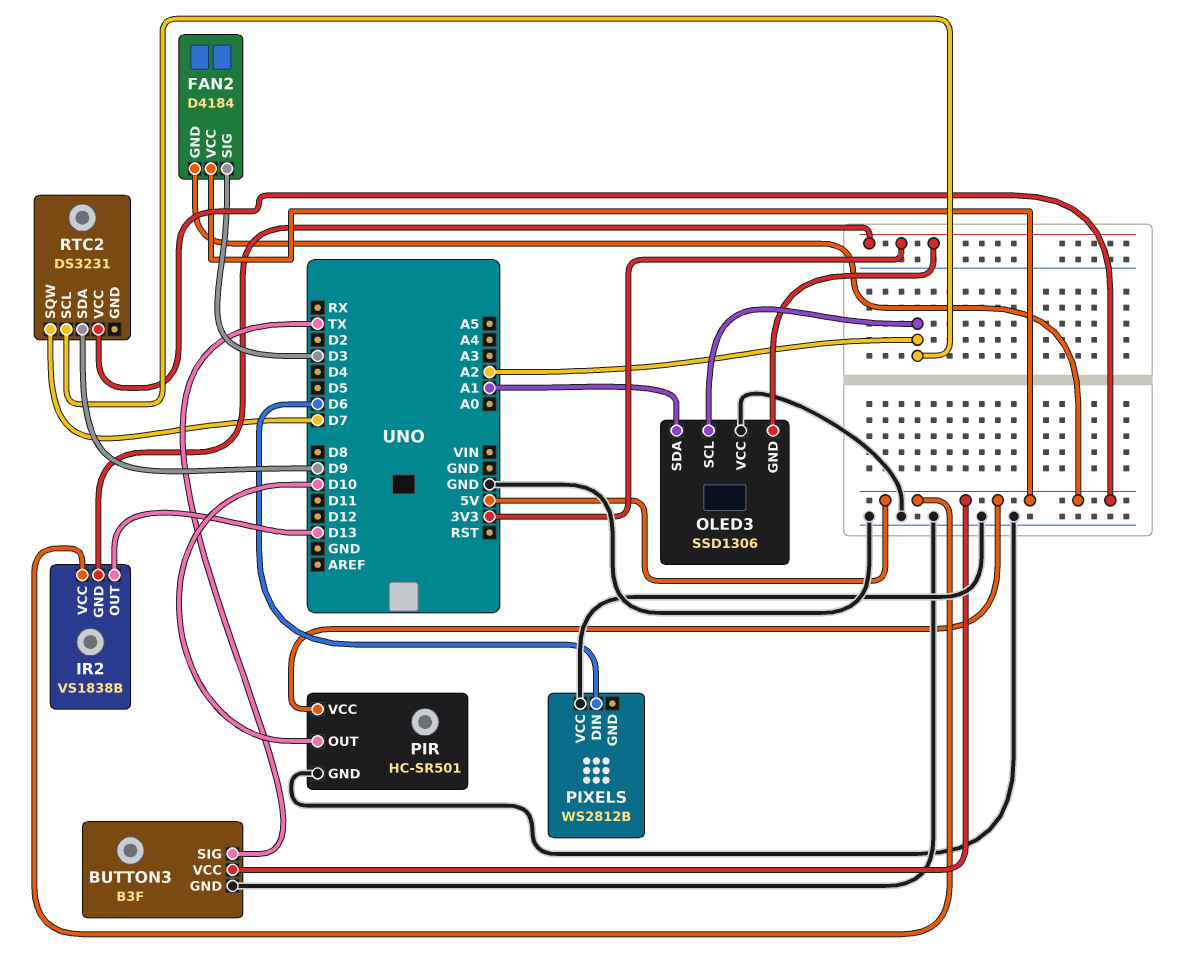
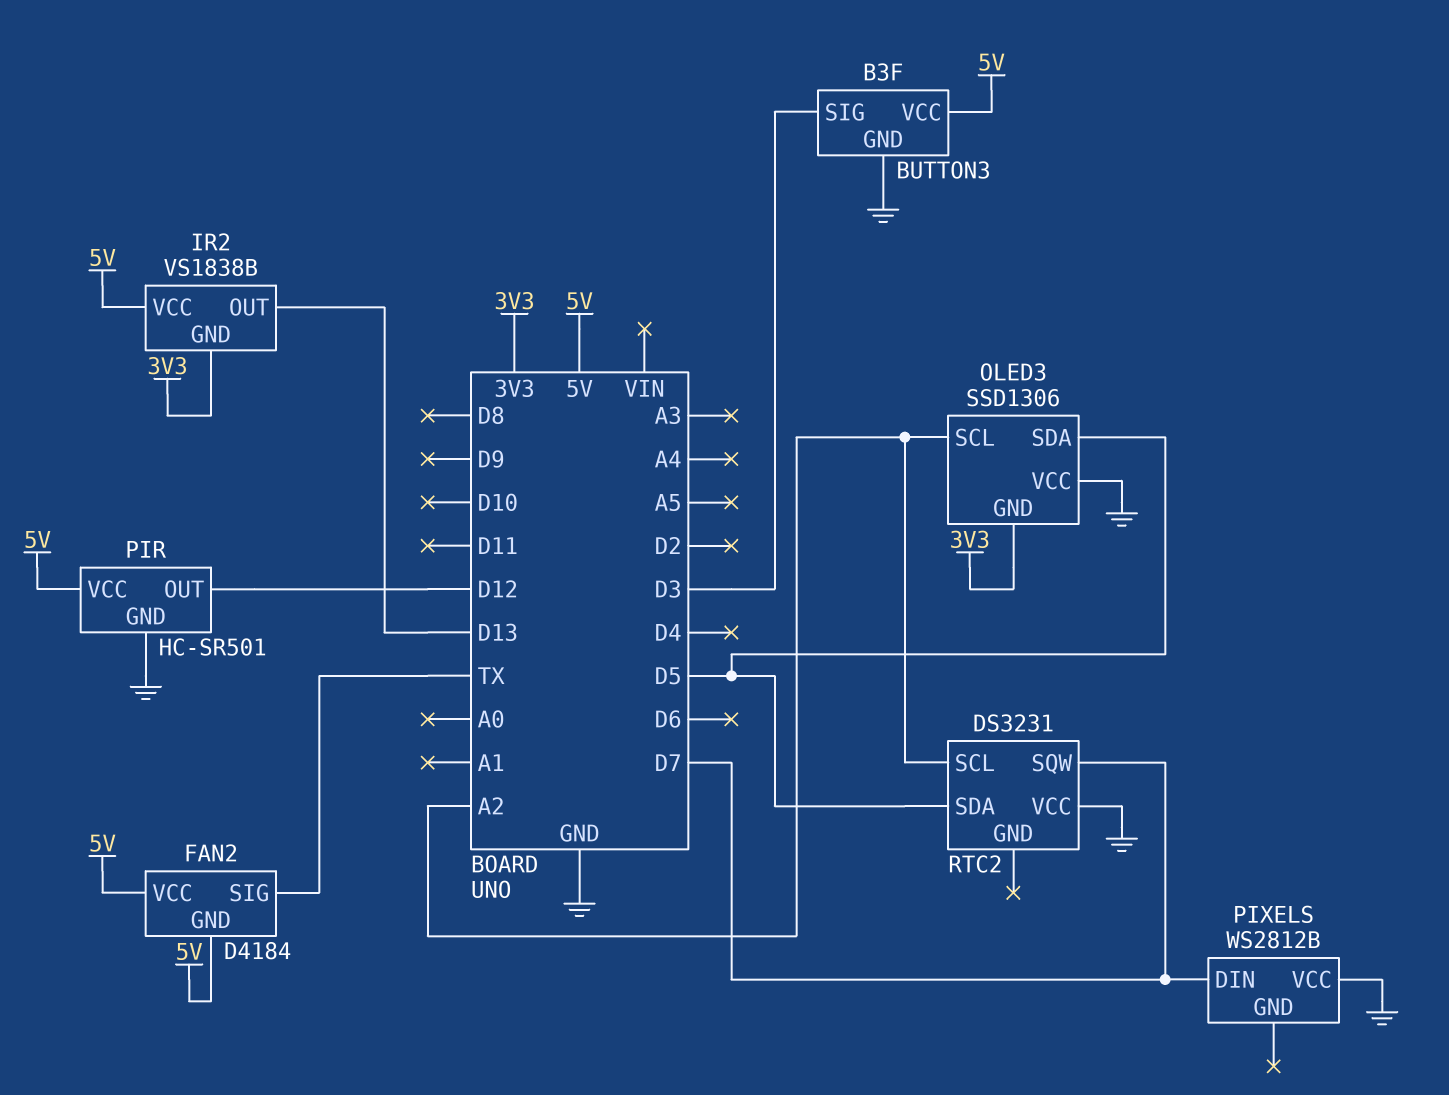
BUTTON3 pin SIG: TX -> D3
FAN2 pin SIG: D3 -> TX
OLED3 pin SDA: A1 -> D5
PIR pin OUT: D10 -> D12
PIXELS pin DIN: D6 -> D7
RTC2 pin SDA: D9 -> D5
RTC2 pin VCC: 5V -> GND

